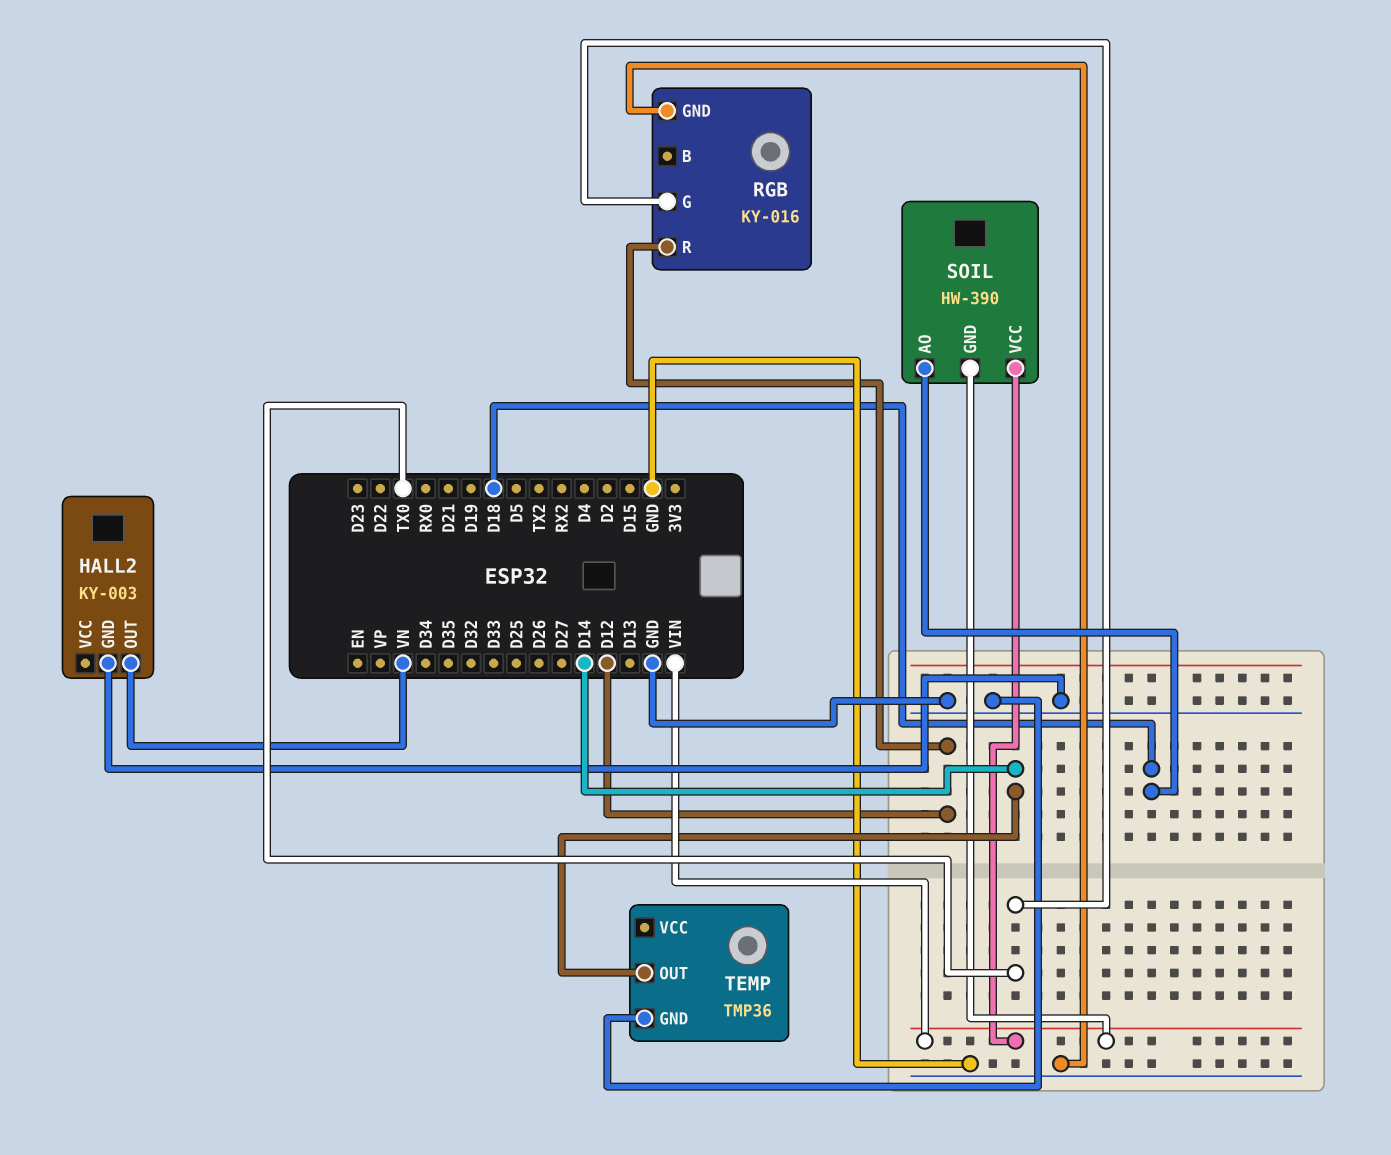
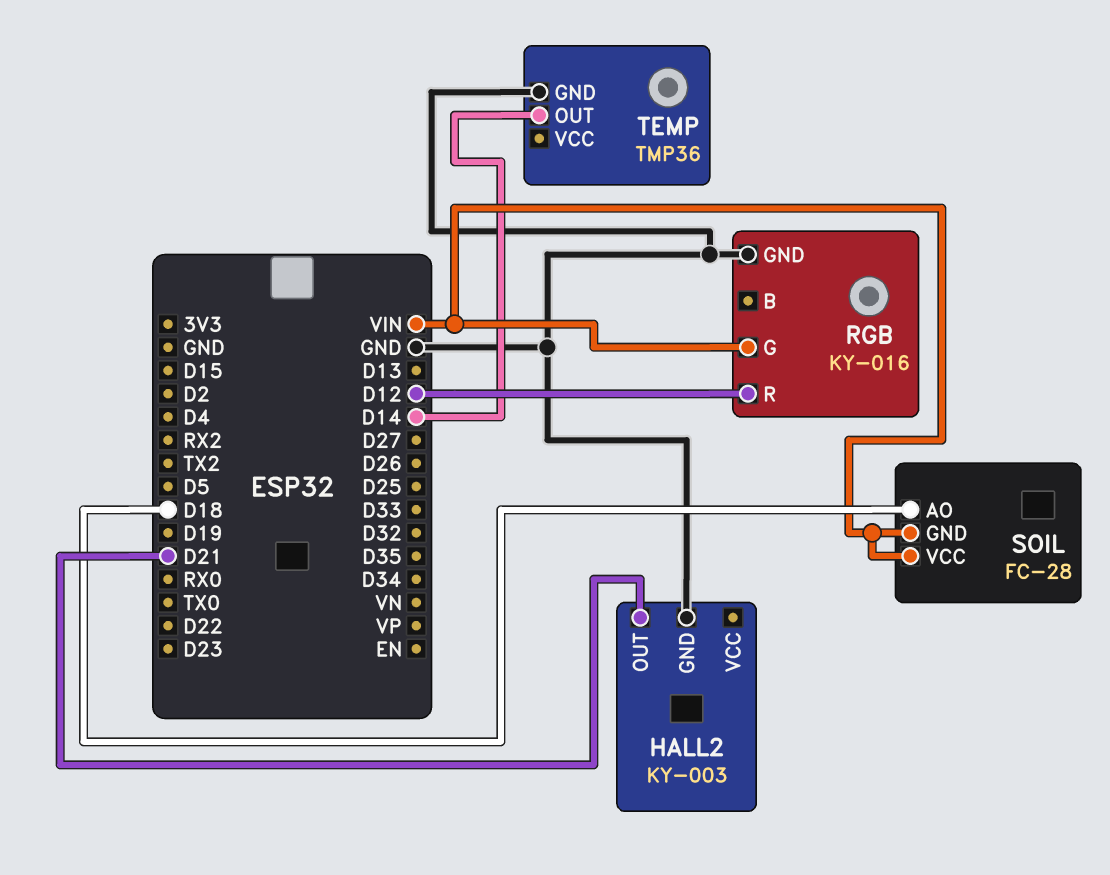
HALL2 pin OUT: VN -> D21
RGB pin G: TX0 -> VIN
SOIL: HW-390 -> FC-28

